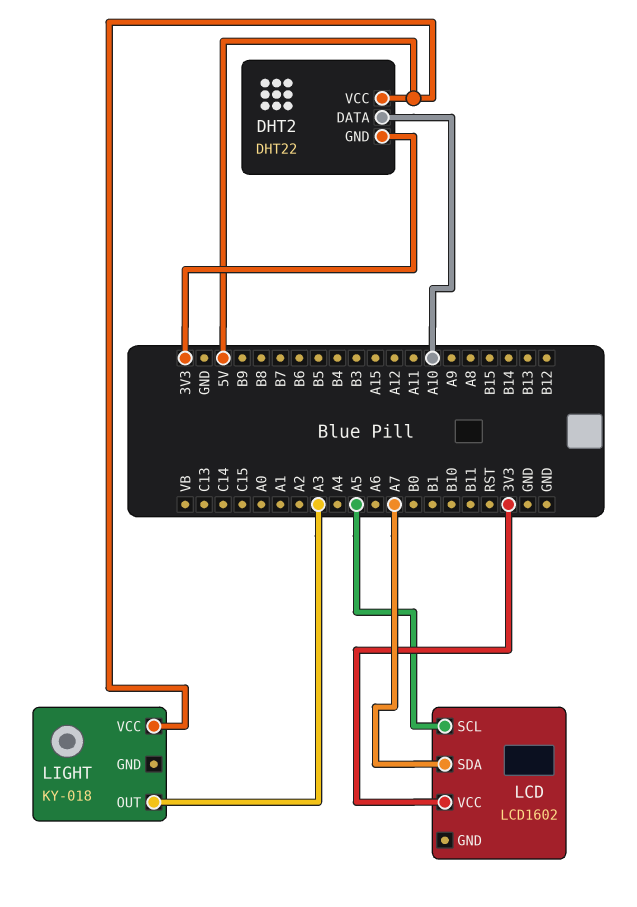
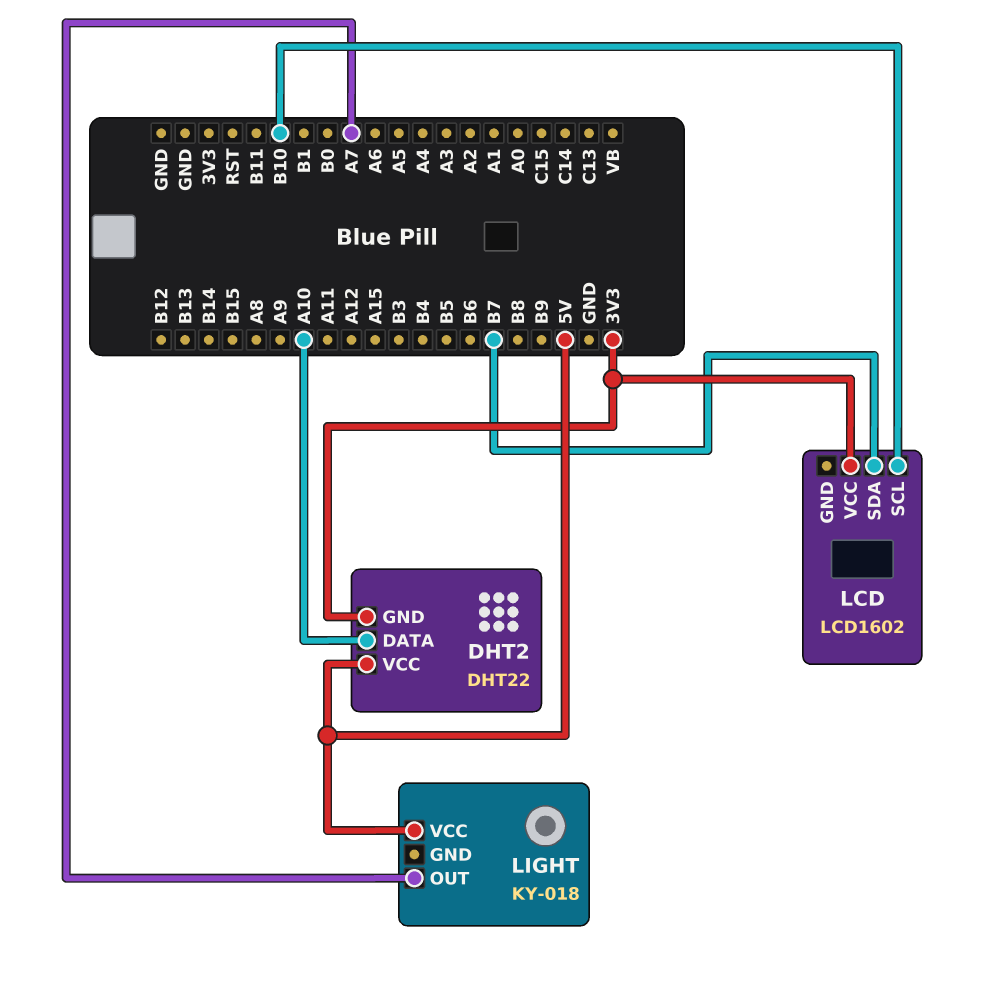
LCD pin SCL: A5 -> B10
LCD pin SDA: A7 -> B7
LIGHT pin OUT: A3 -> A7

